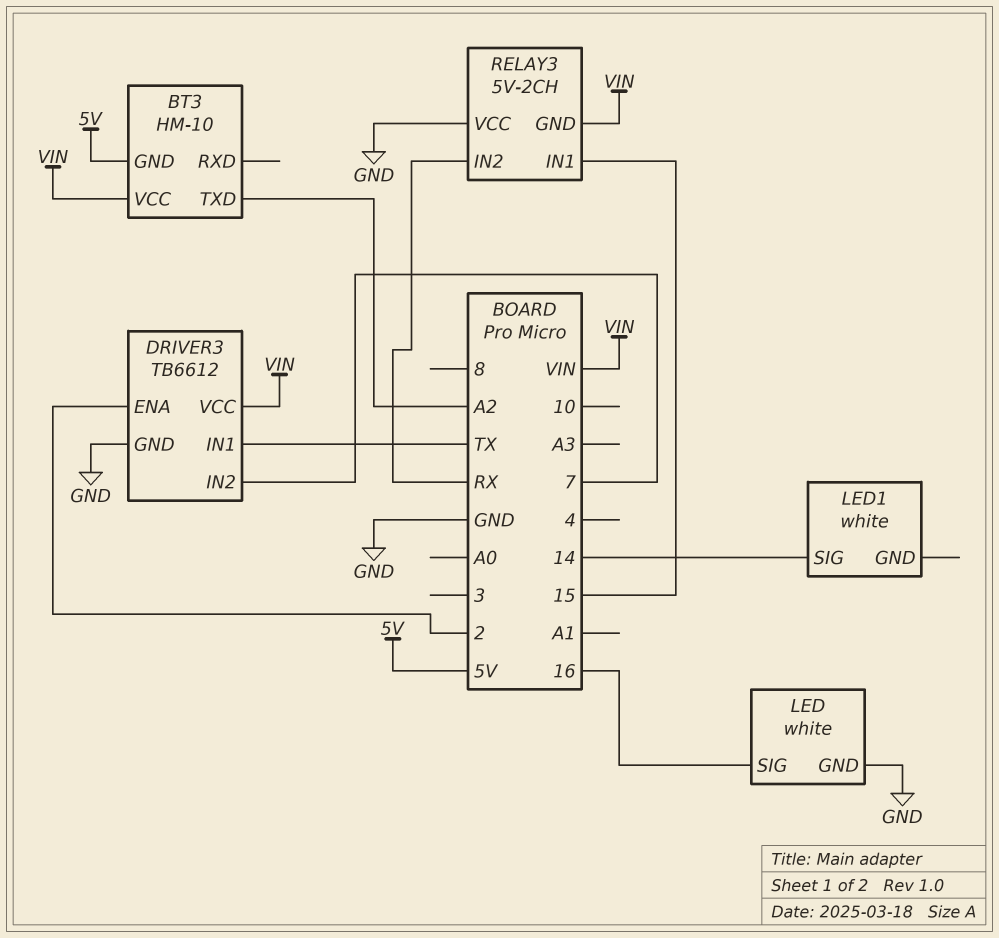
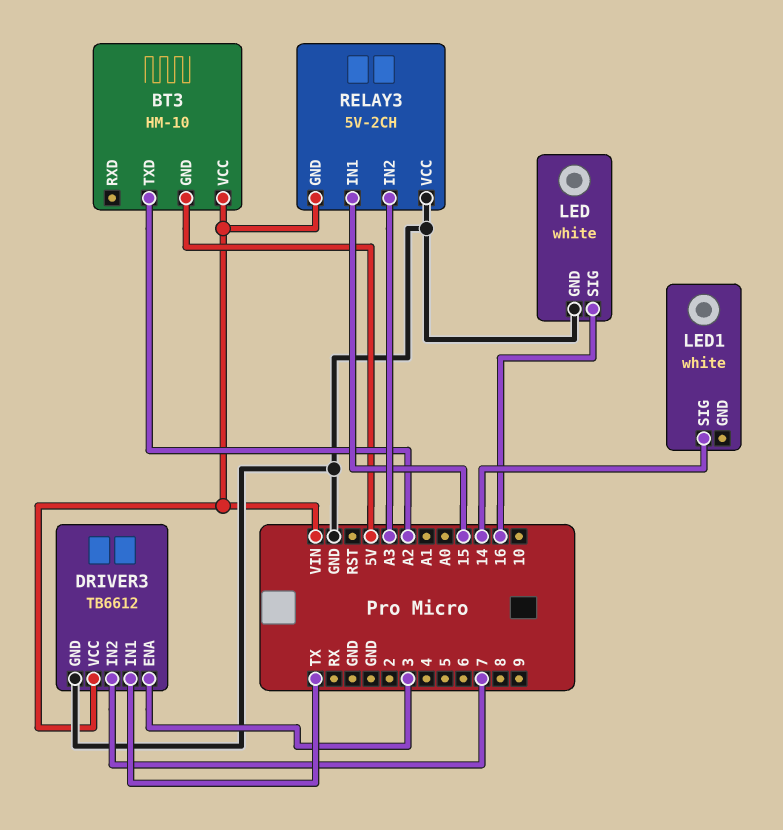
DRIVER3 pin ENA: 2 -> 3
RELAY3 pin IN2: RX -> A3

